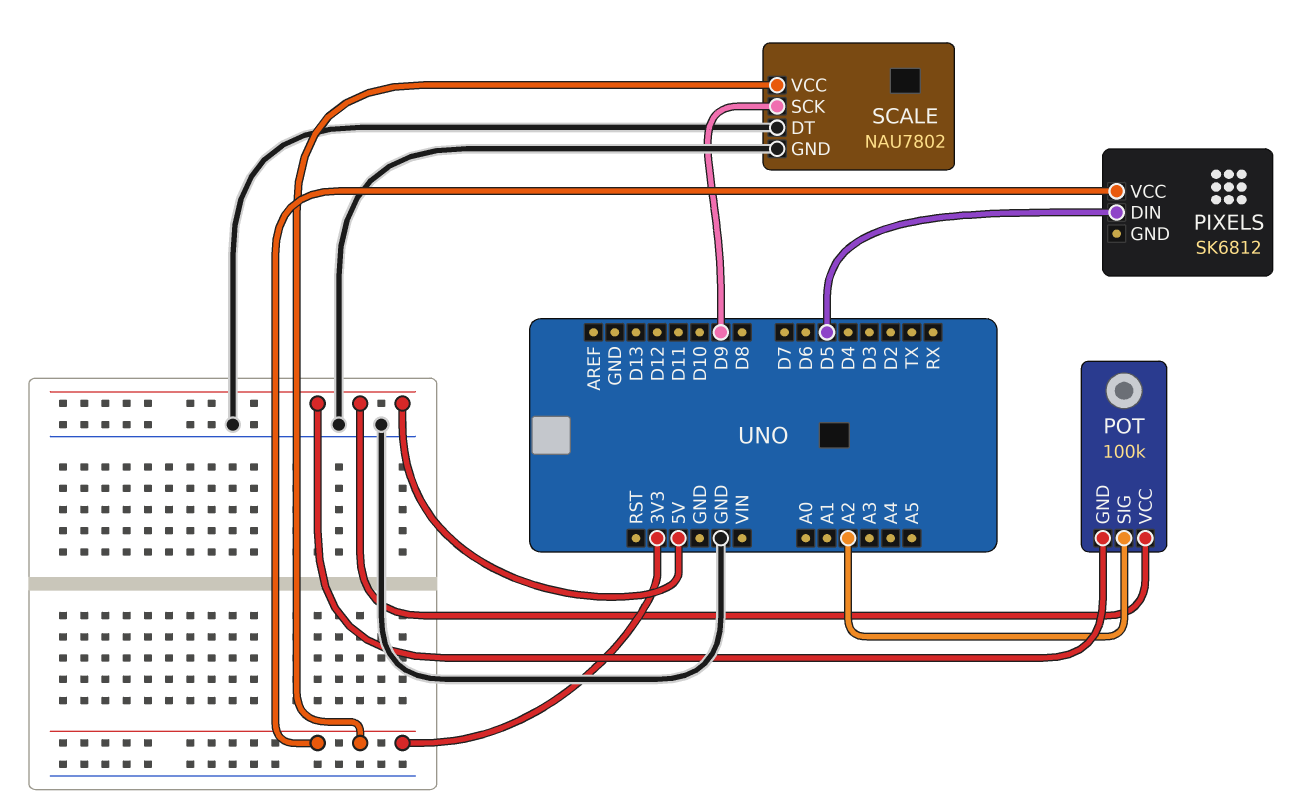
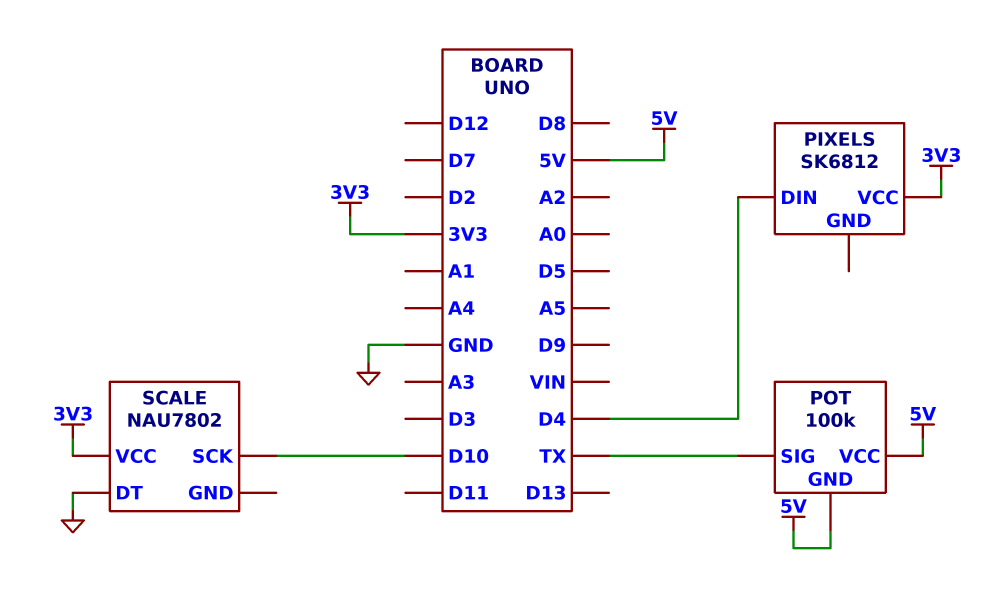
PIXELS pin DIN: D5 -> D4
POT pin SIG: A2 -> TX
SCALE pin GND: GND -> none
SCALE pin SCK: D9 -> D10

